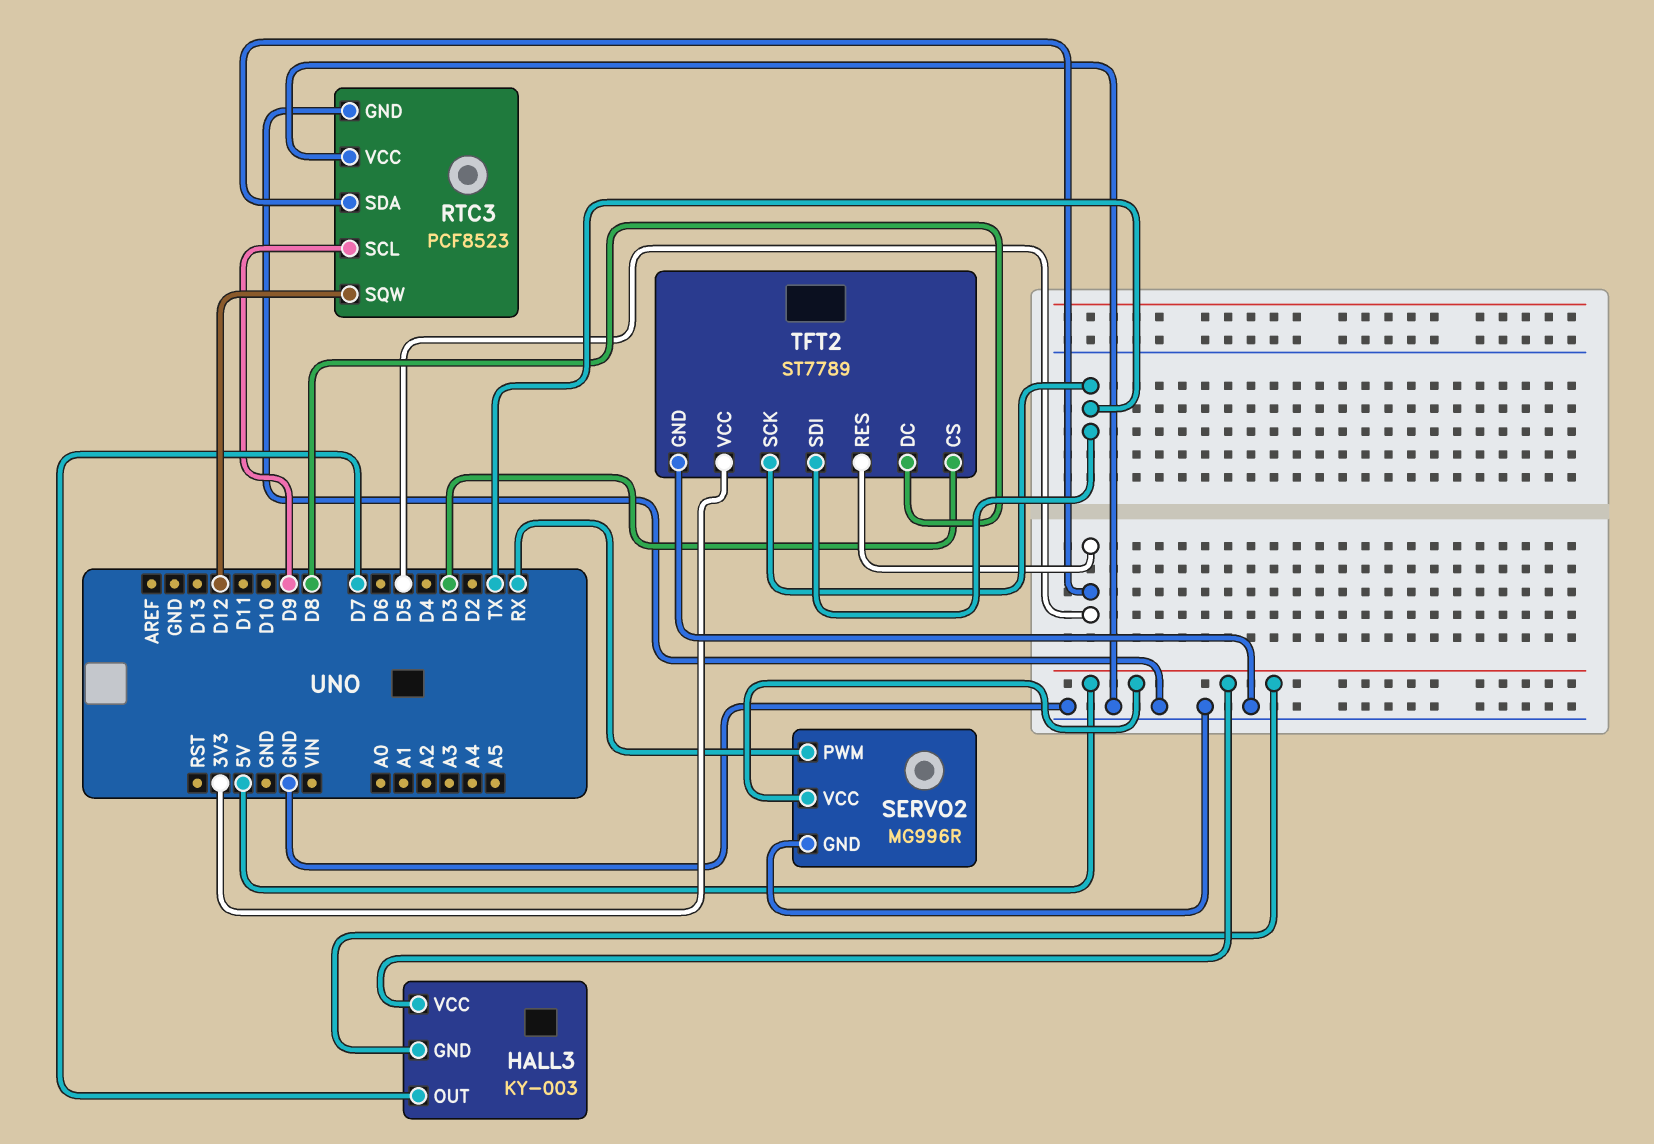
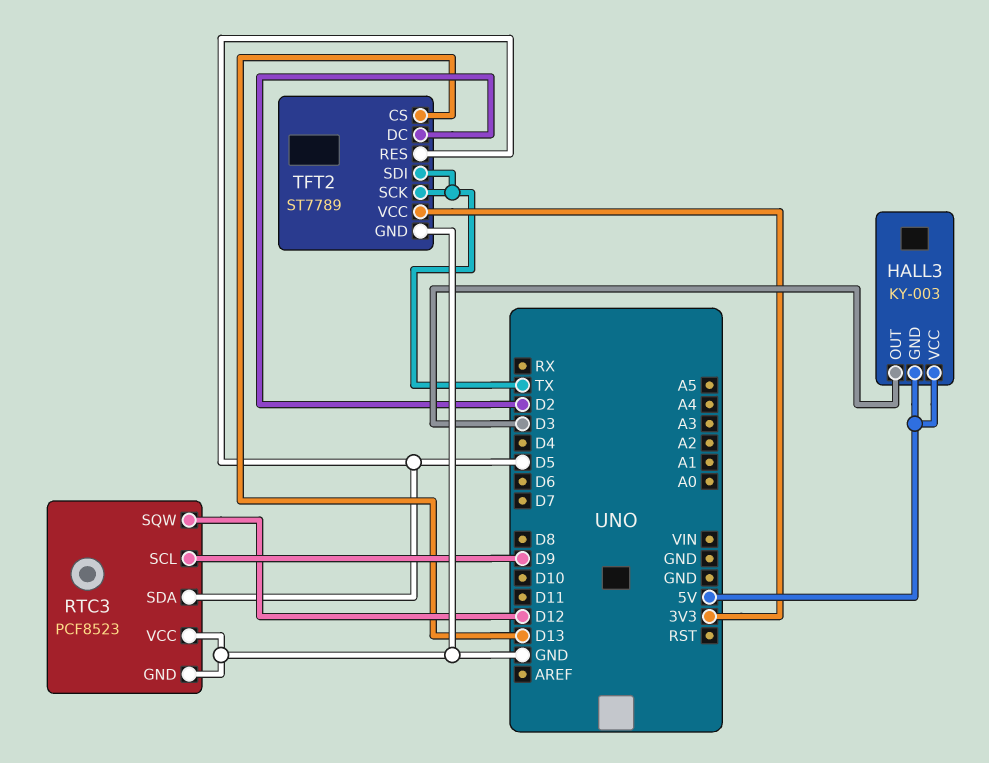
HALL3 pin OUT: D7 -> D3
SERVO2: MG996R -> none
SERVO2 pin GND: GND -> none
SERVO2 pin PWM: RX -> none
SERVO2 pin VCC: 5V -> none
TFT2 pin CS: D3 -> D13
TFT2 pin DC: D8 -> D2

